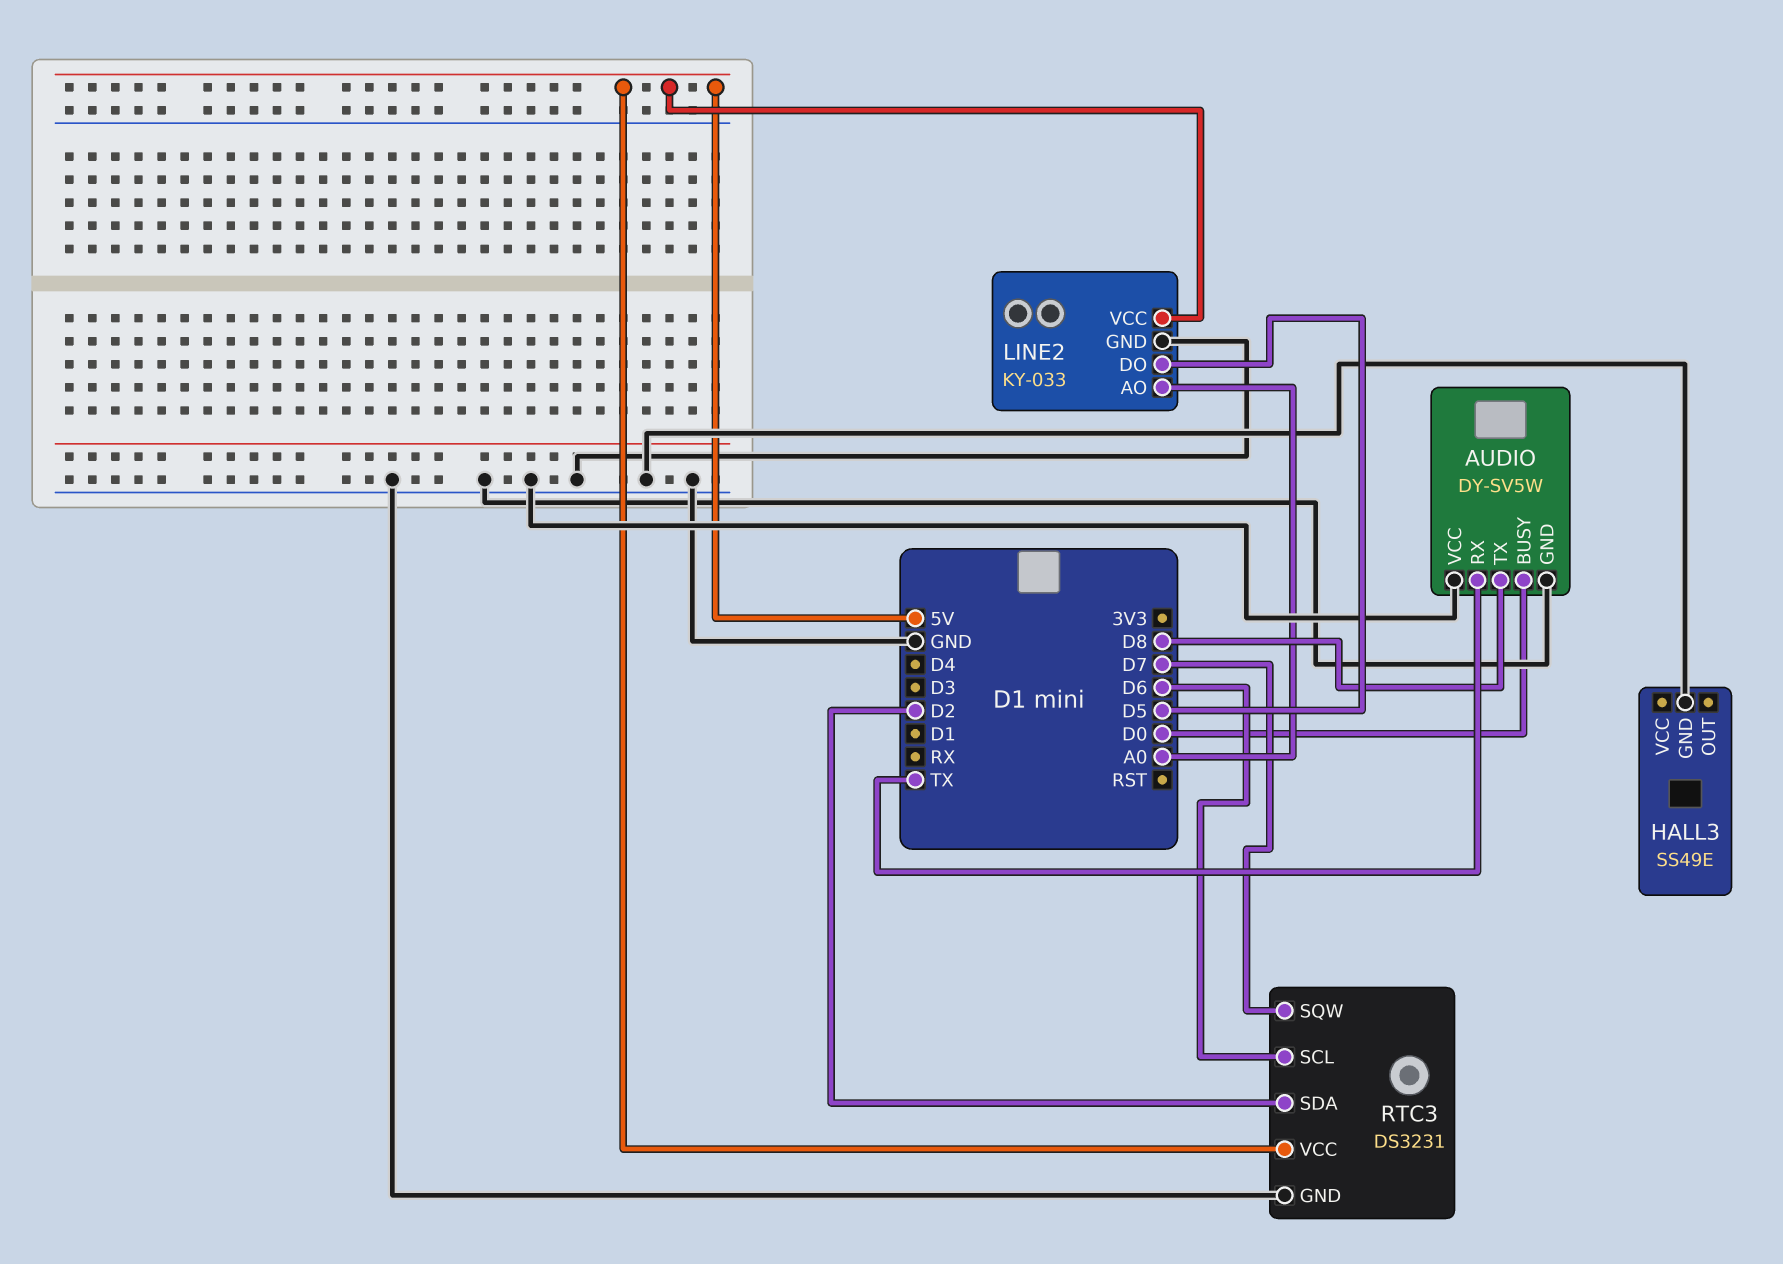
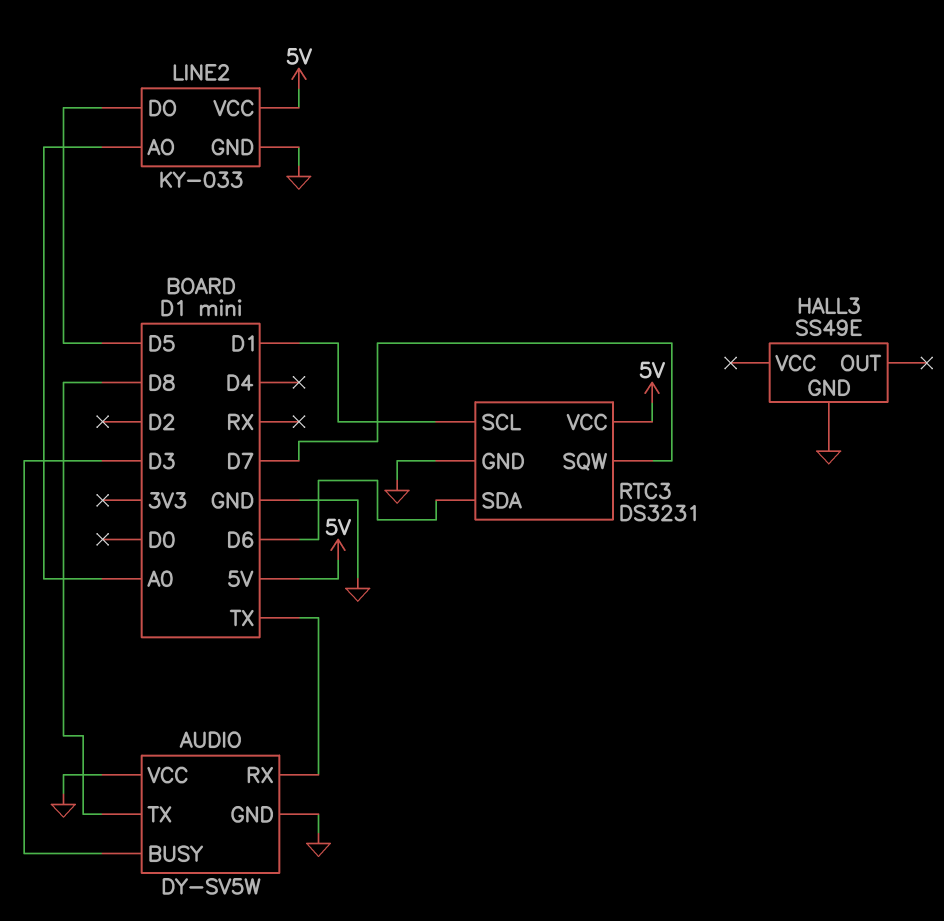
AUDIO pin BUSY: D0 -> D3
RTC3 pin SCL: D6 -> D1
RTC3 pin SDA: D2 -> D6

